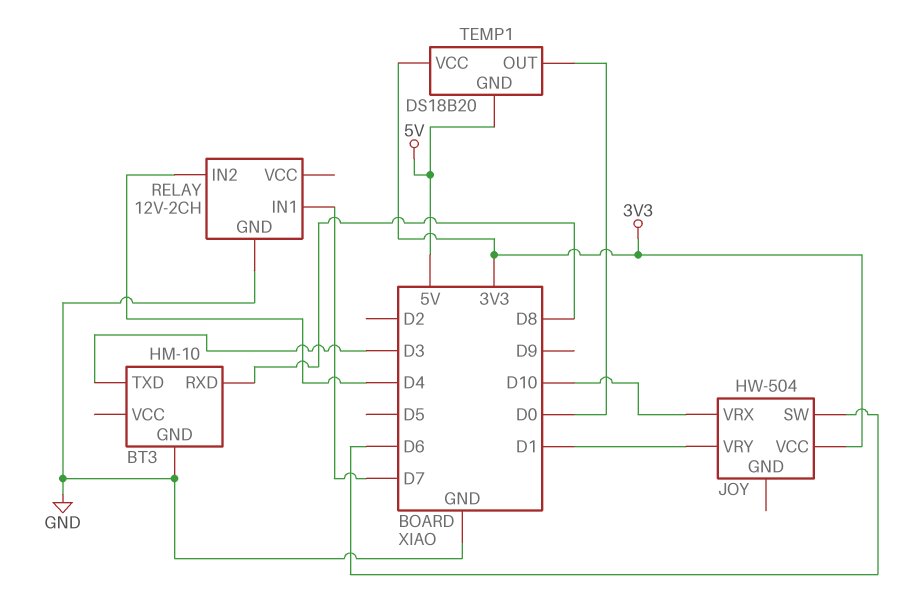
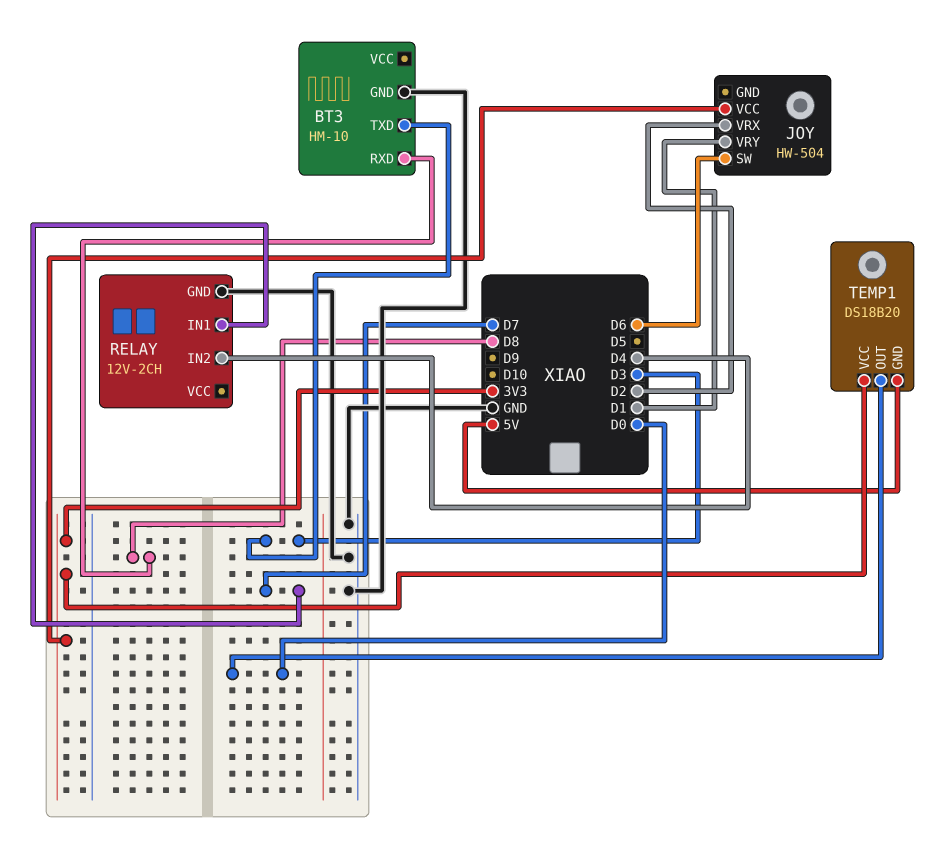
JOY pin VRX: D10 -> D2

